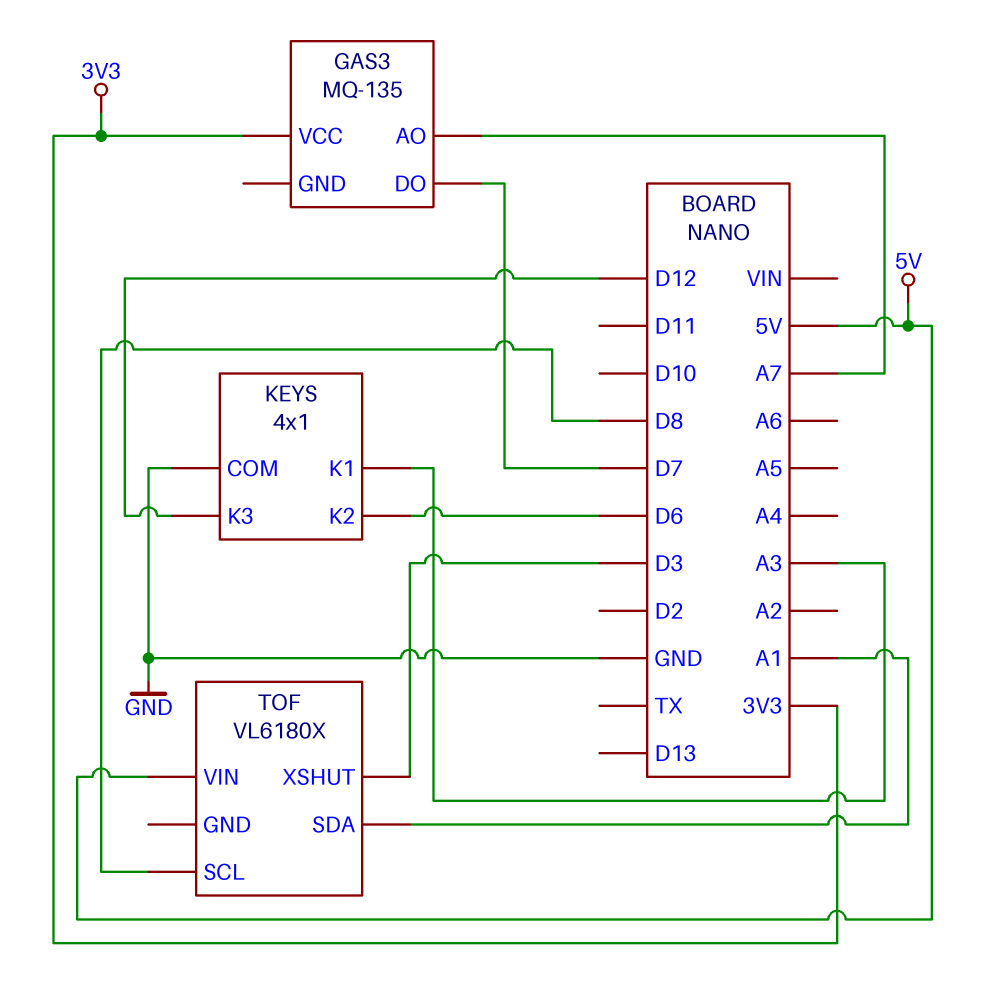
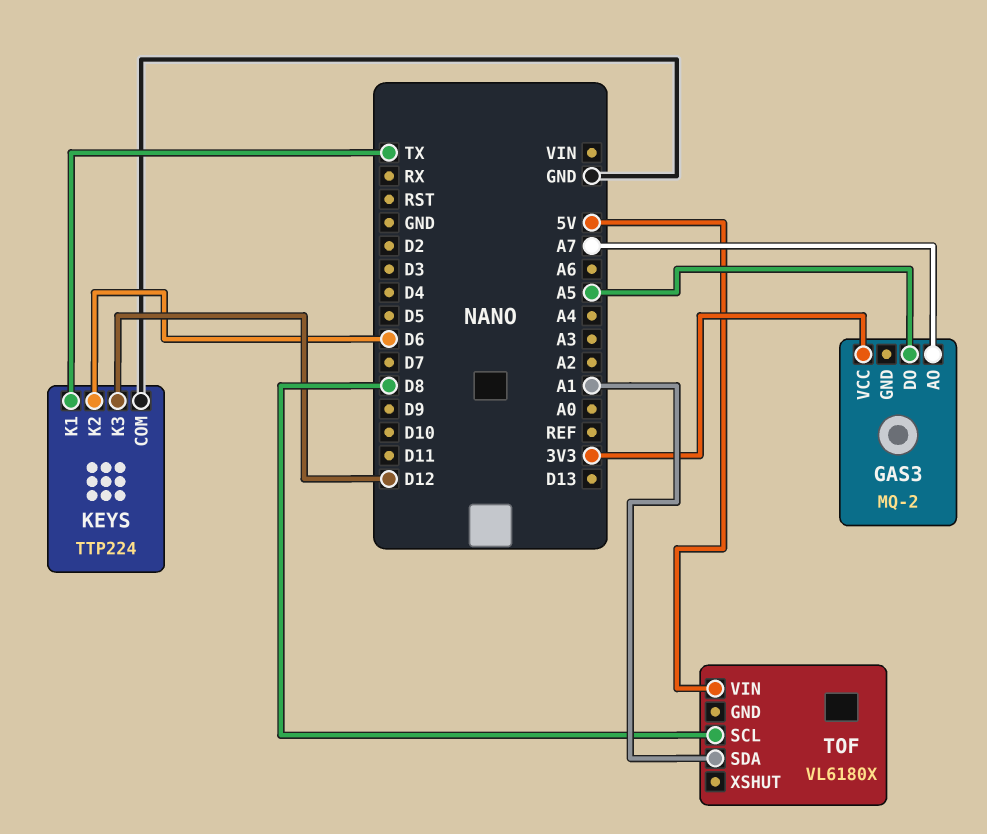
GAS3: MQ-135 -> MQ-2
GAS3 pin DO: D7 -> A5
KEYS: 4x1 -> TTP224
KEYS pin K1: A3 -> TX
TOF pin XSHUT: D3 -> none

